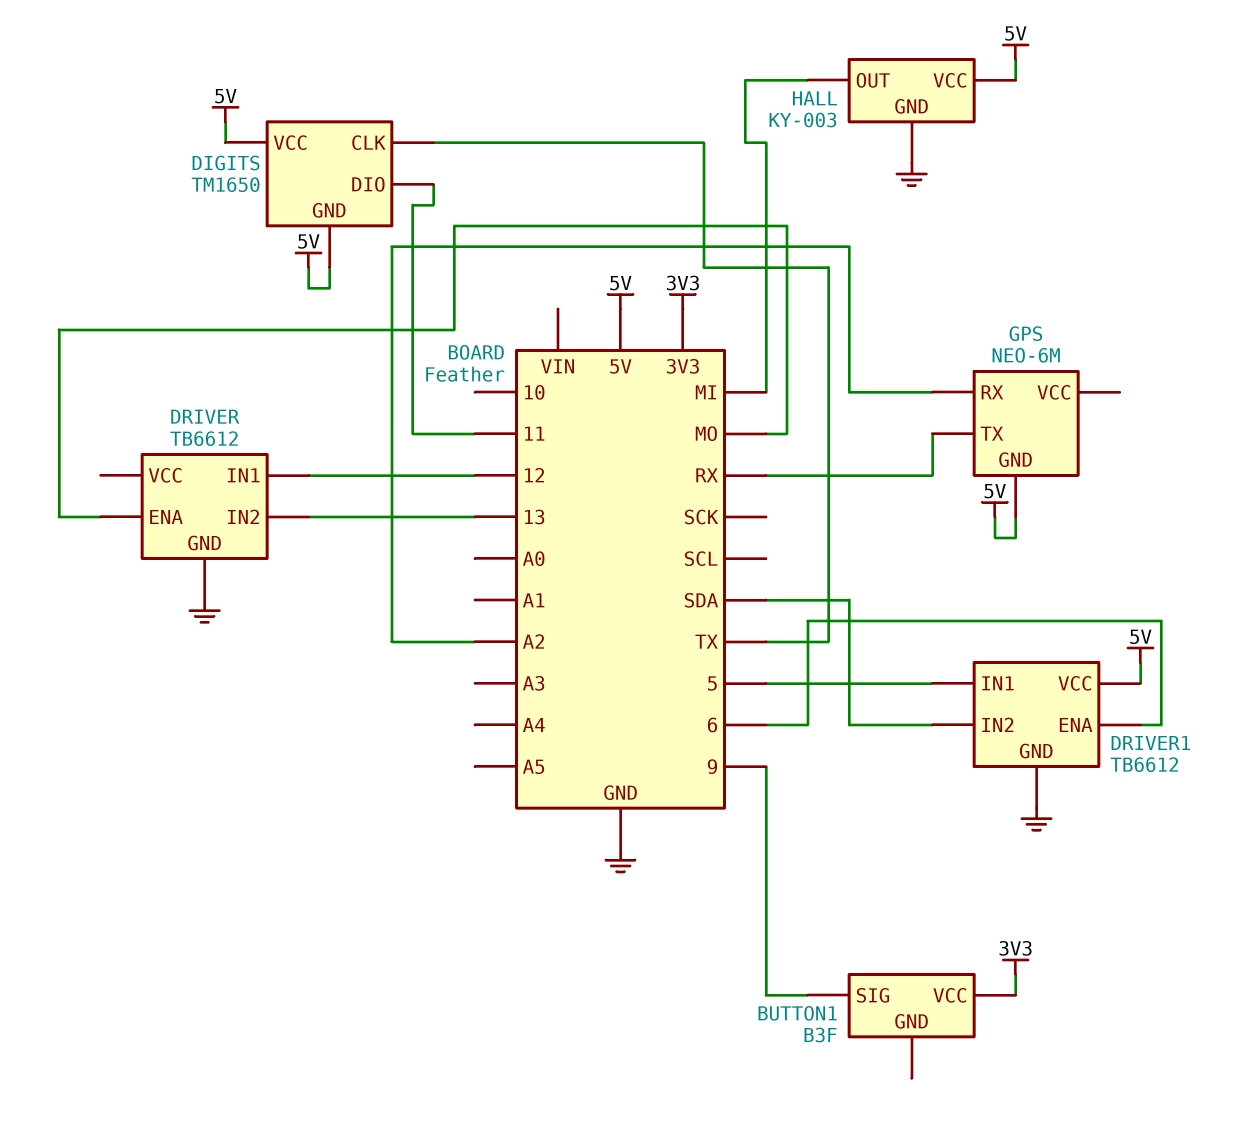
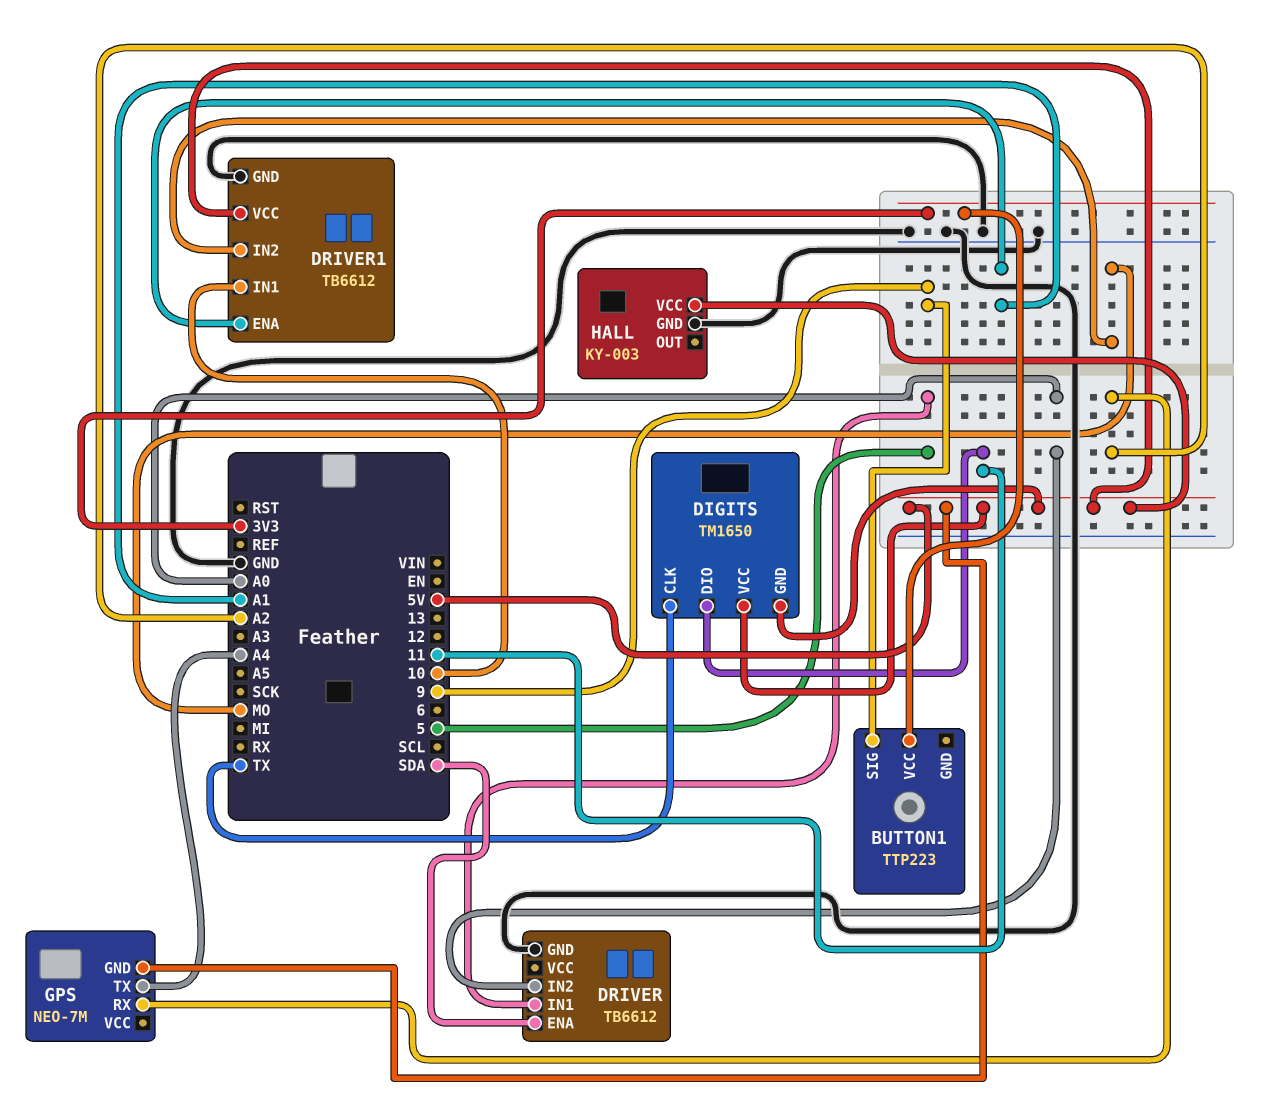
BUTTON1: B3F -> TTP223
DRIVER pin ENA: MO -> SDA
DRIVER pin IN1: 12 -> 5
DRIVER pin IN2: 13 -> A0
DRIVER1 pin ENA: 6 -> A1
DRIVER1 pin IN1: 5 -> 10
DRIVER1 pin IN2: SDA -> MO
GPS: NEO-6M -> NEO-7M
GPS pin TX: RX -> A4
HALL pin OUT: MI -> none

